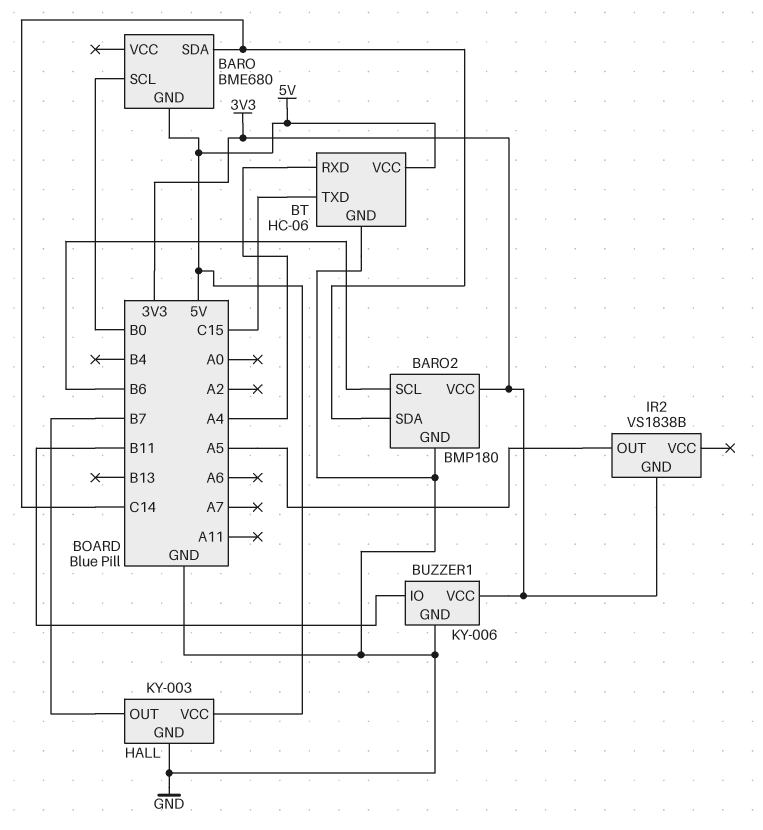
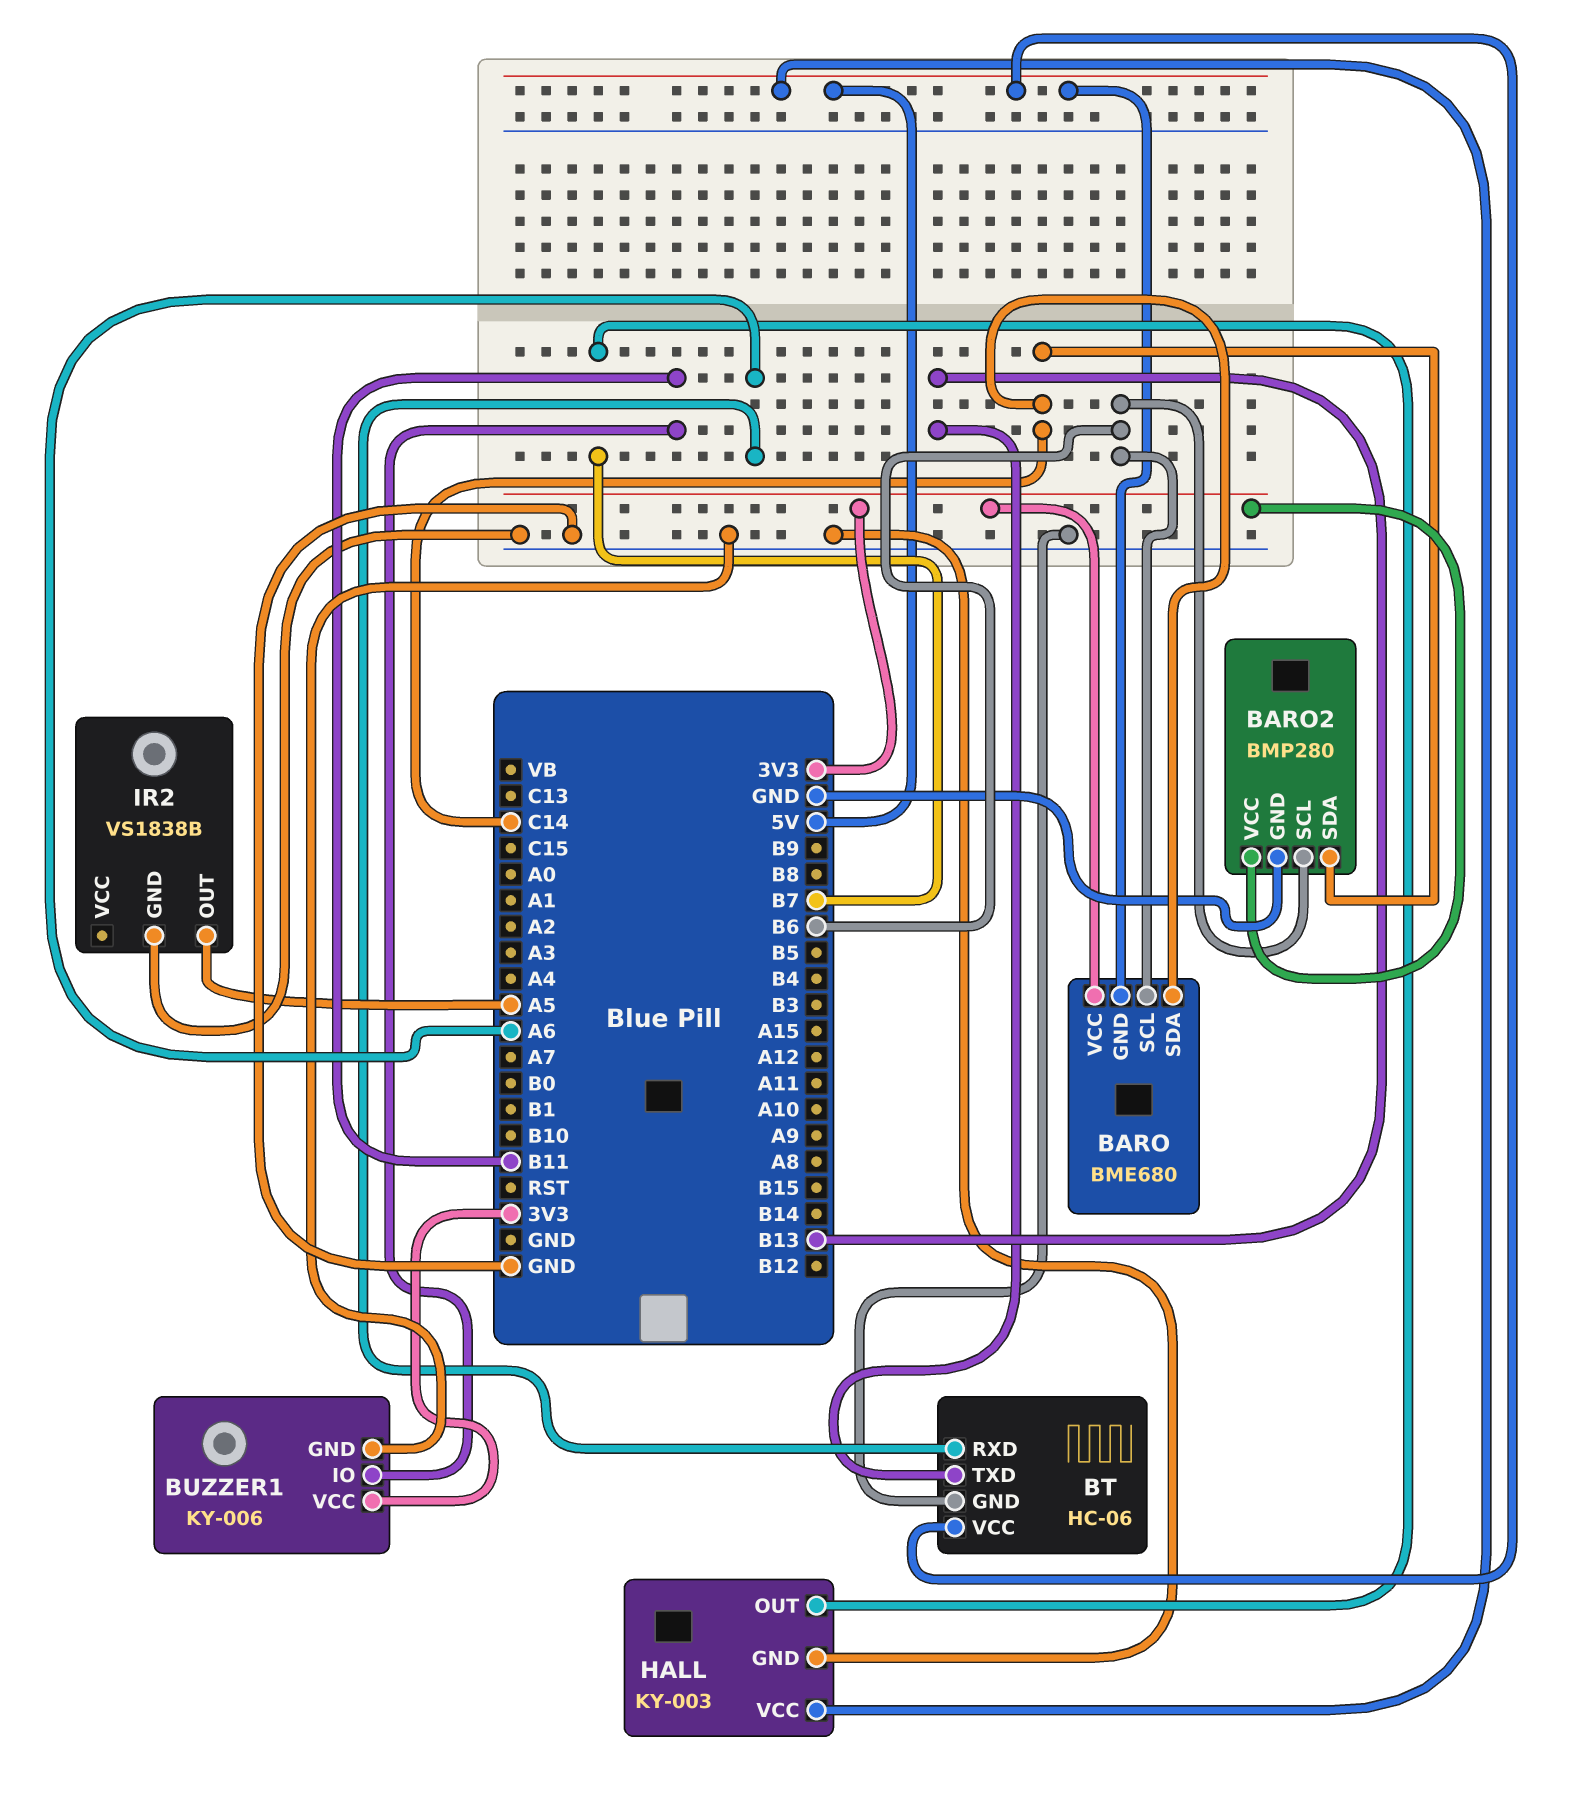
BARO pin SCL: B0 -> B6
BARO pin VCC: none -> 3V3
BARO2: BMP180 -> BMP280
BT pin RXD: A4 -> A6
BT pin TXD: C15 -> B13
IR2 pin GND: 3V3 -> GND

